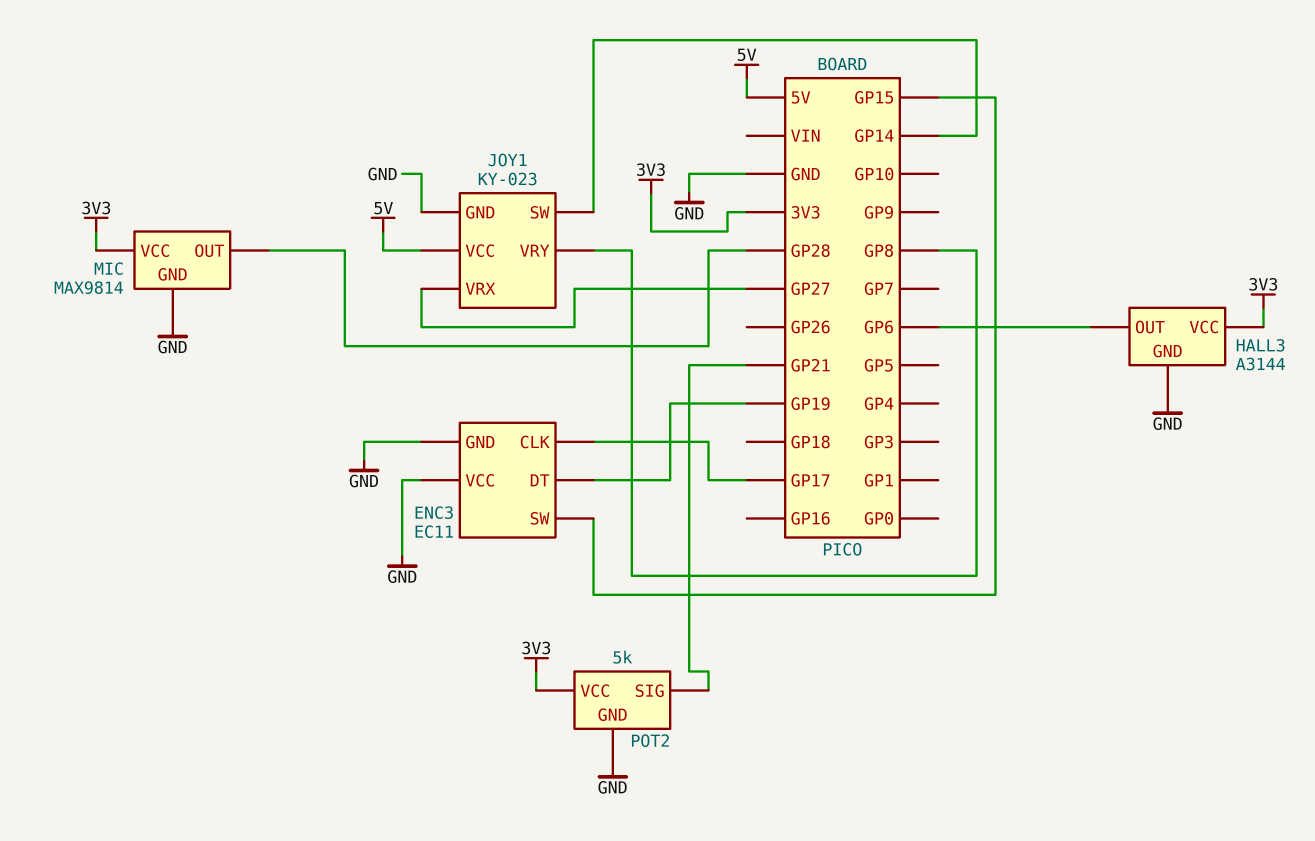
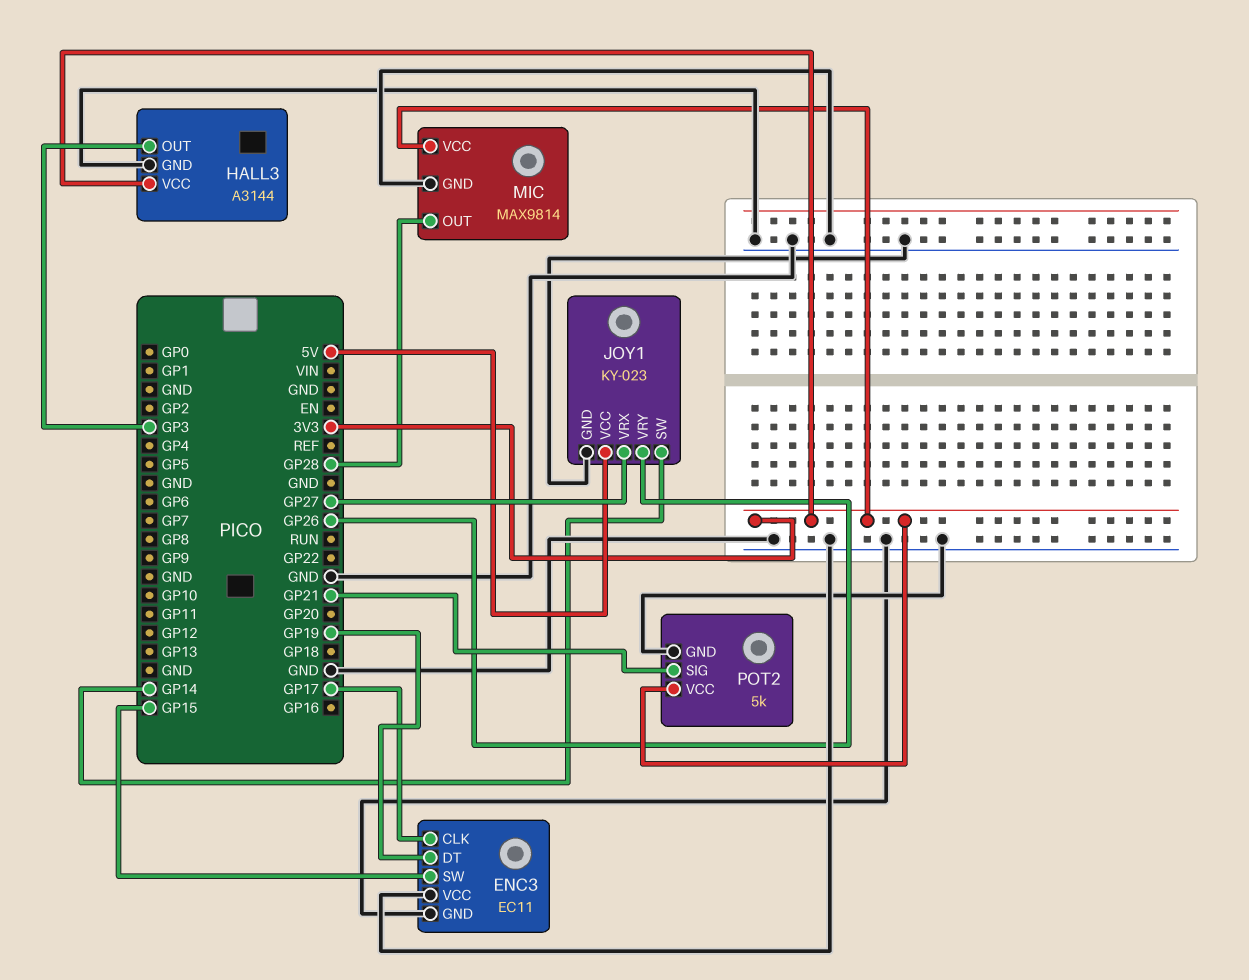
HALL3 pin OUT: GP6 -> GP3
JOY1 pin VRY: GP8 -> GP26

